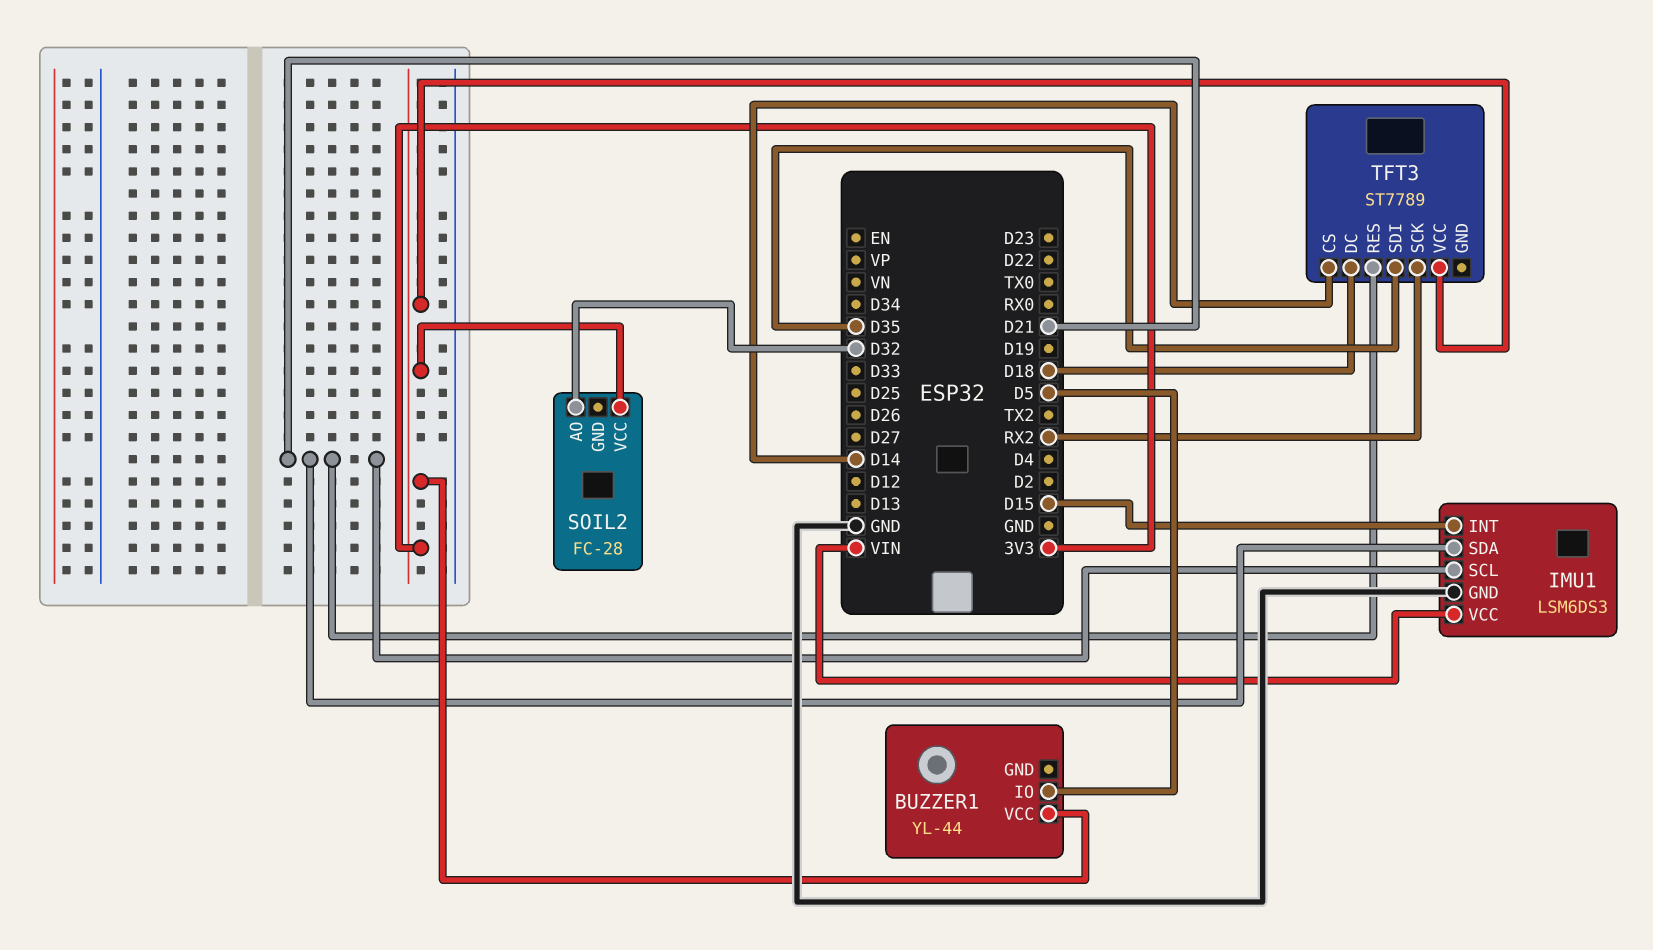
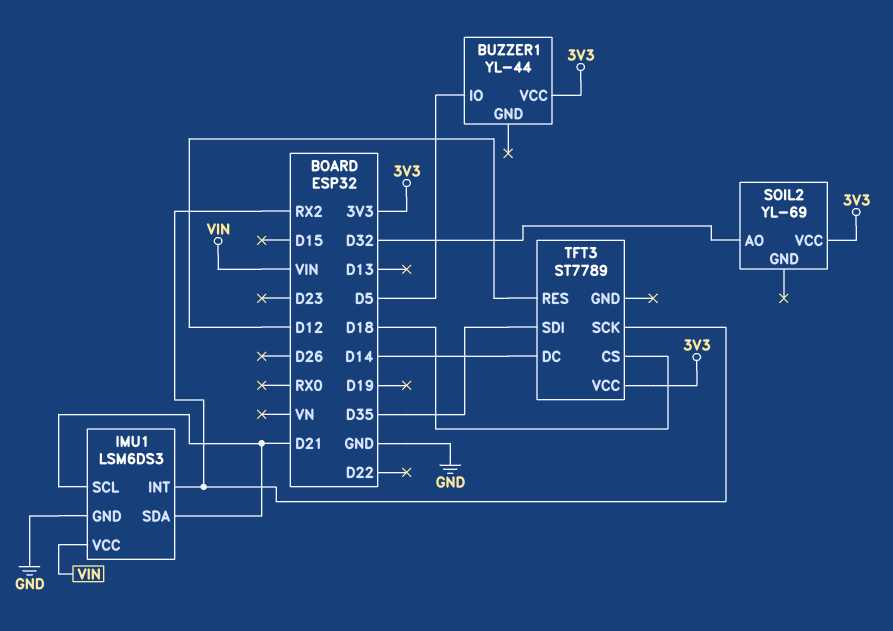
IMU1 pin INT: D15 -> RX2
SOIL2: FC-28 -> YL-69
TFT3 pin CS: D14 -> D18
TFT3 pin DC: D18 -> D14
TFT3 pin RES: D21 -> D12

